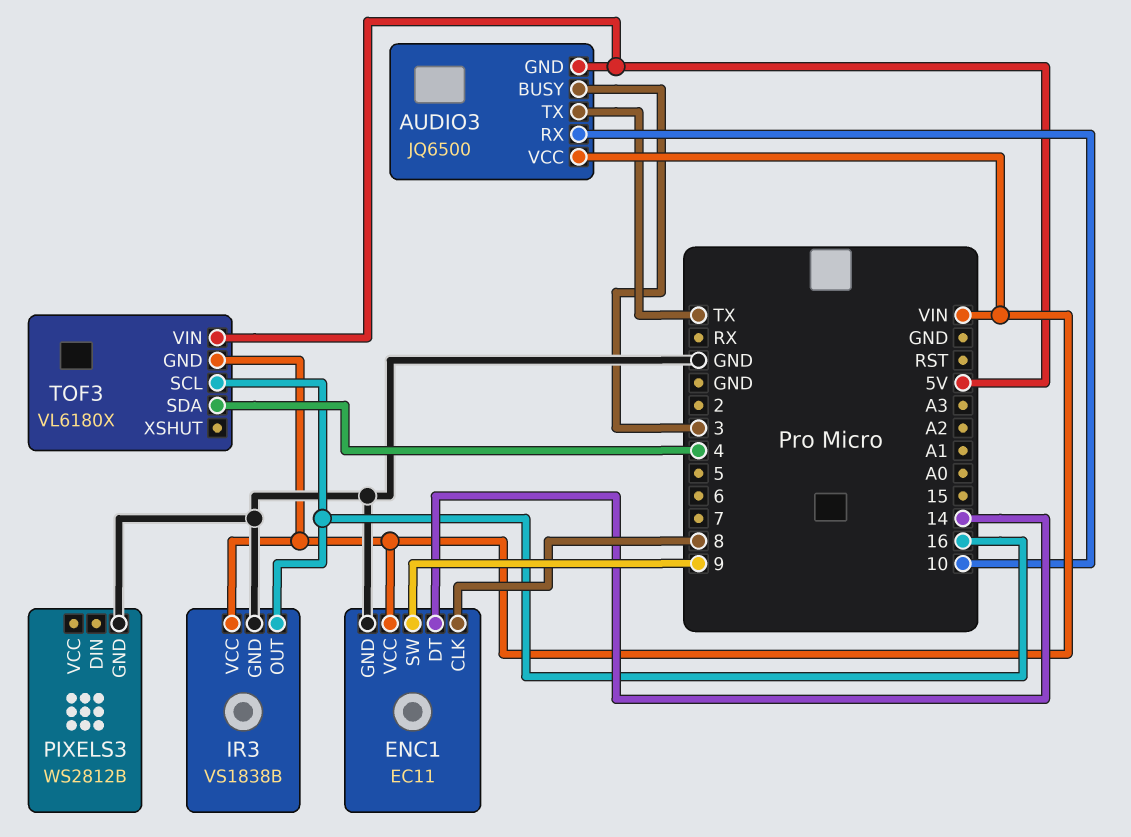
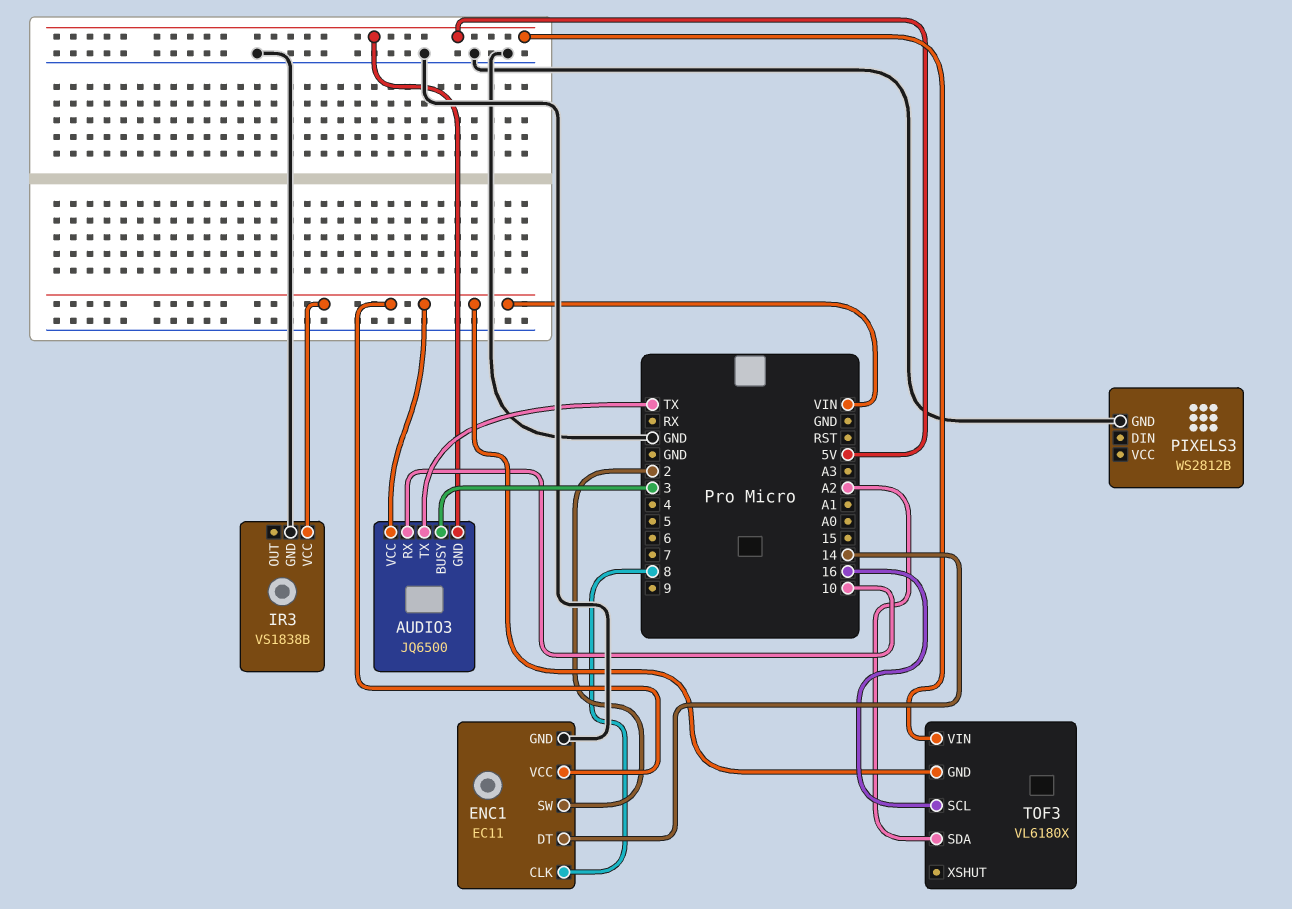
ENC1 pin SW: 9 -> 2
IR3 pin OUT: 16 -> none
TOF3 pin SDA: 4 -> A2

